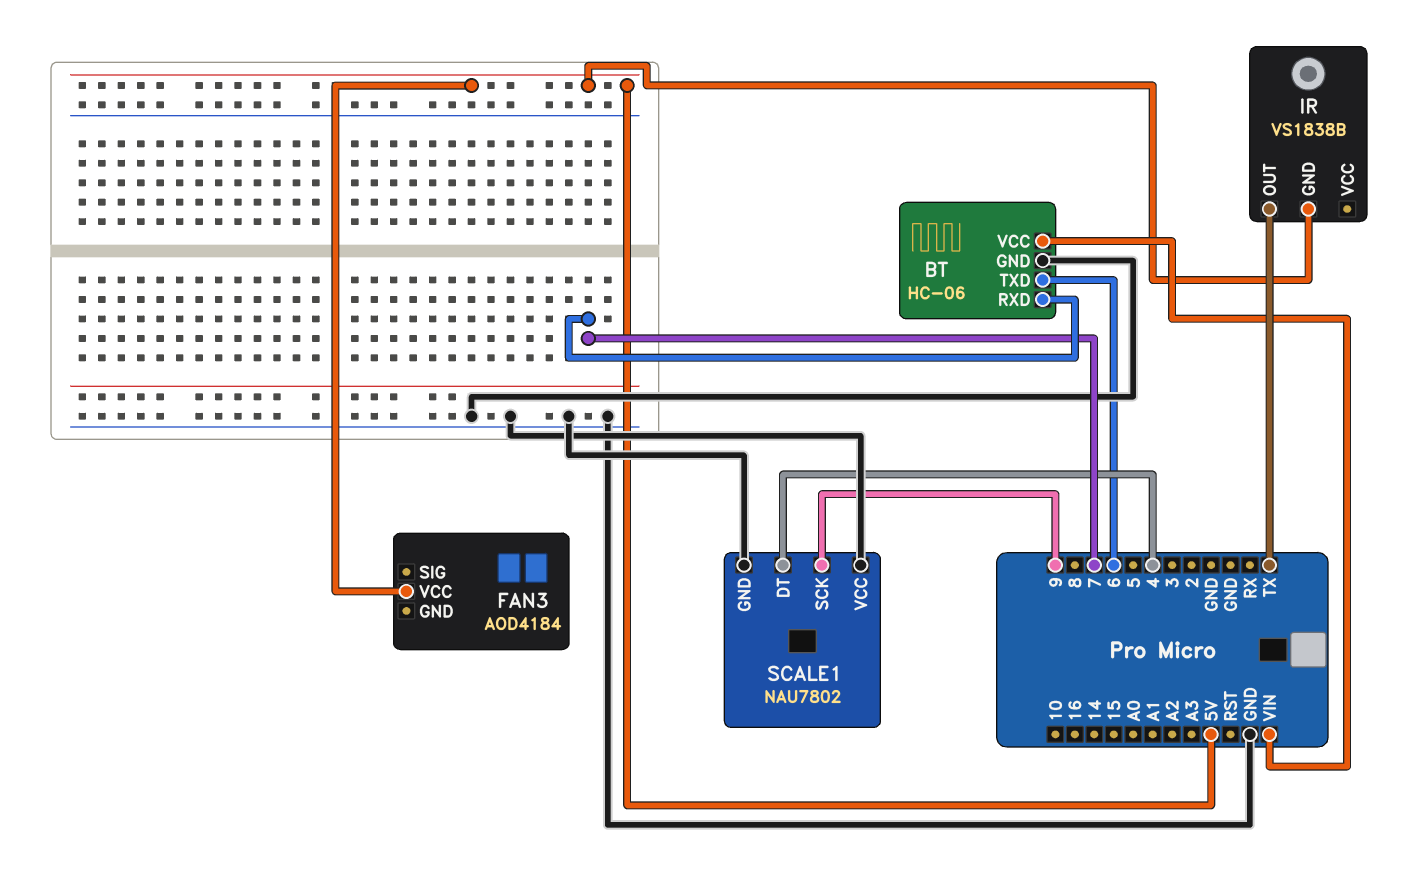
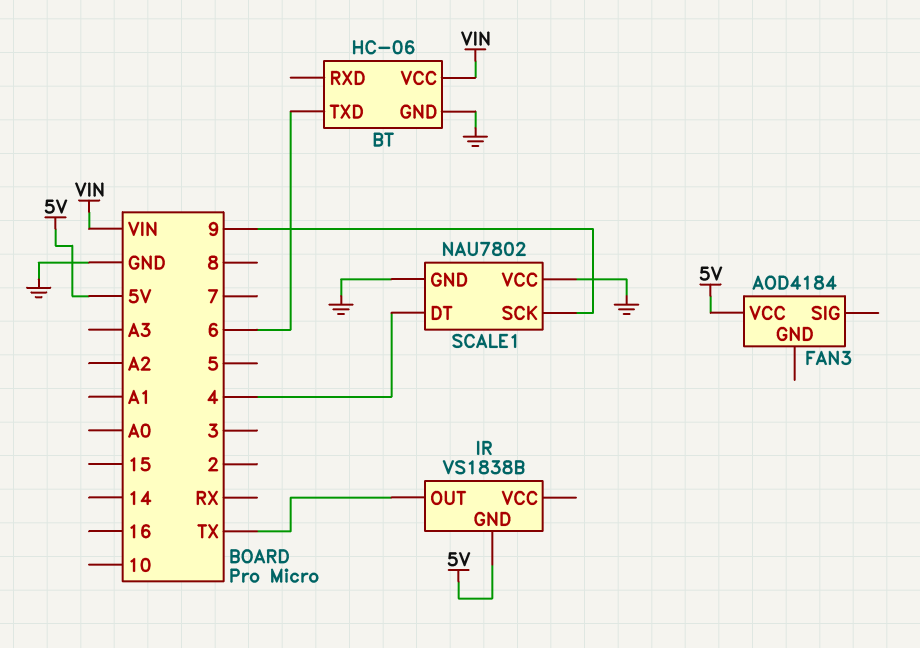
BT pin RXD: 7 -> none

